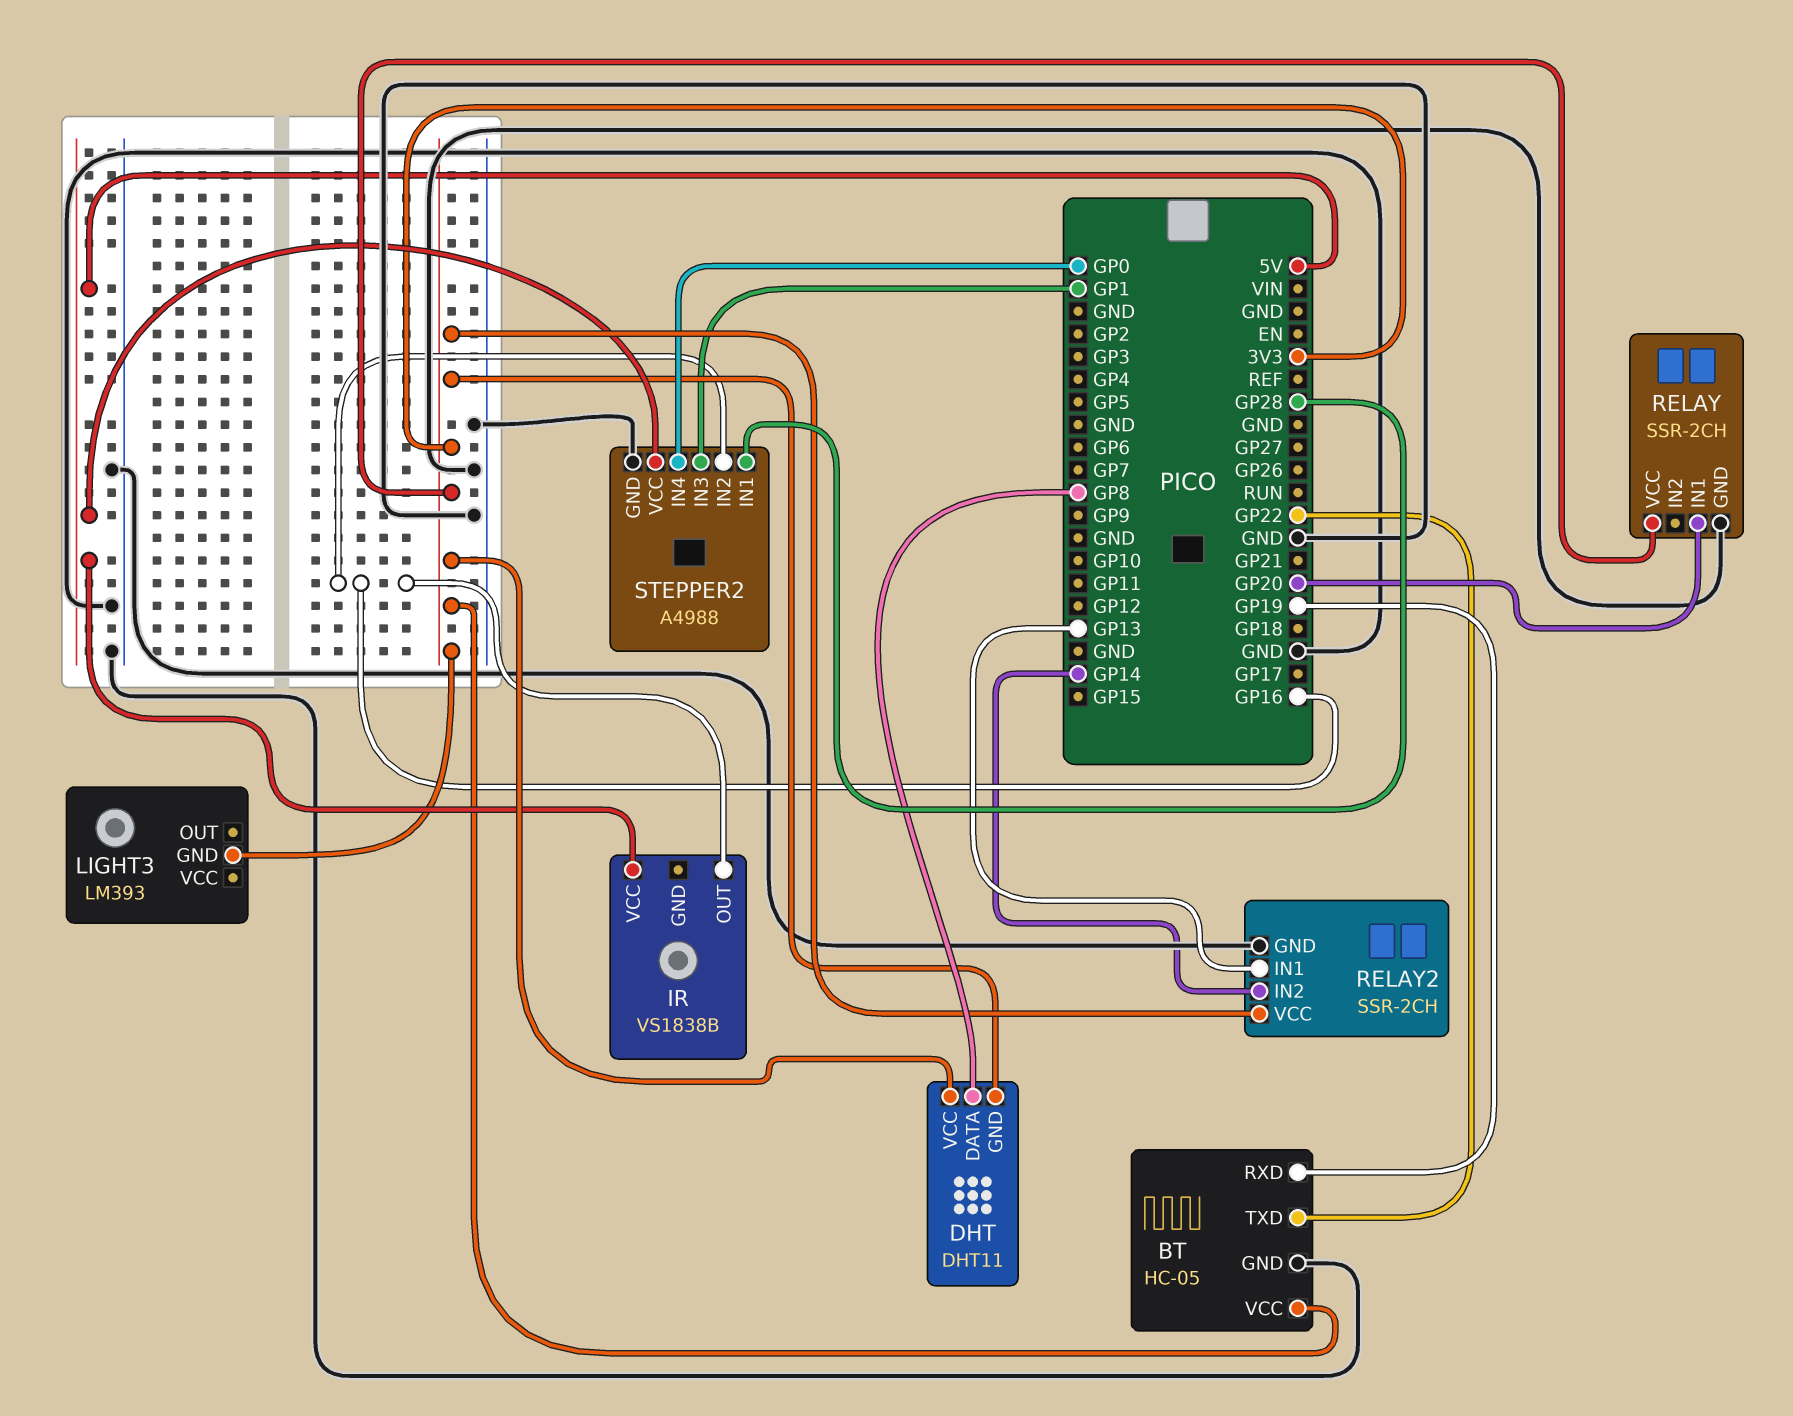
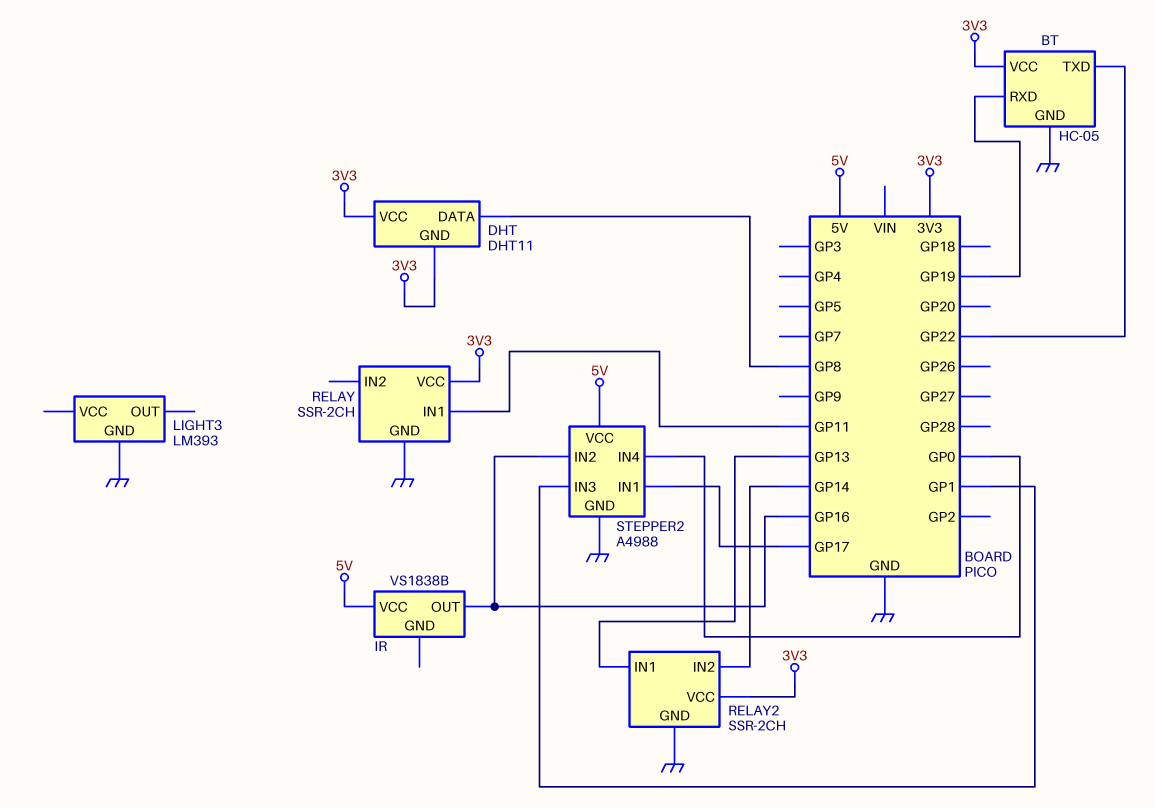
LIGHT3 pin GND: 3V3 -> GND
RELAY pin IN1: GP20 -> GP11
STEPPER2 pin IN1: GP28 -> GP17

